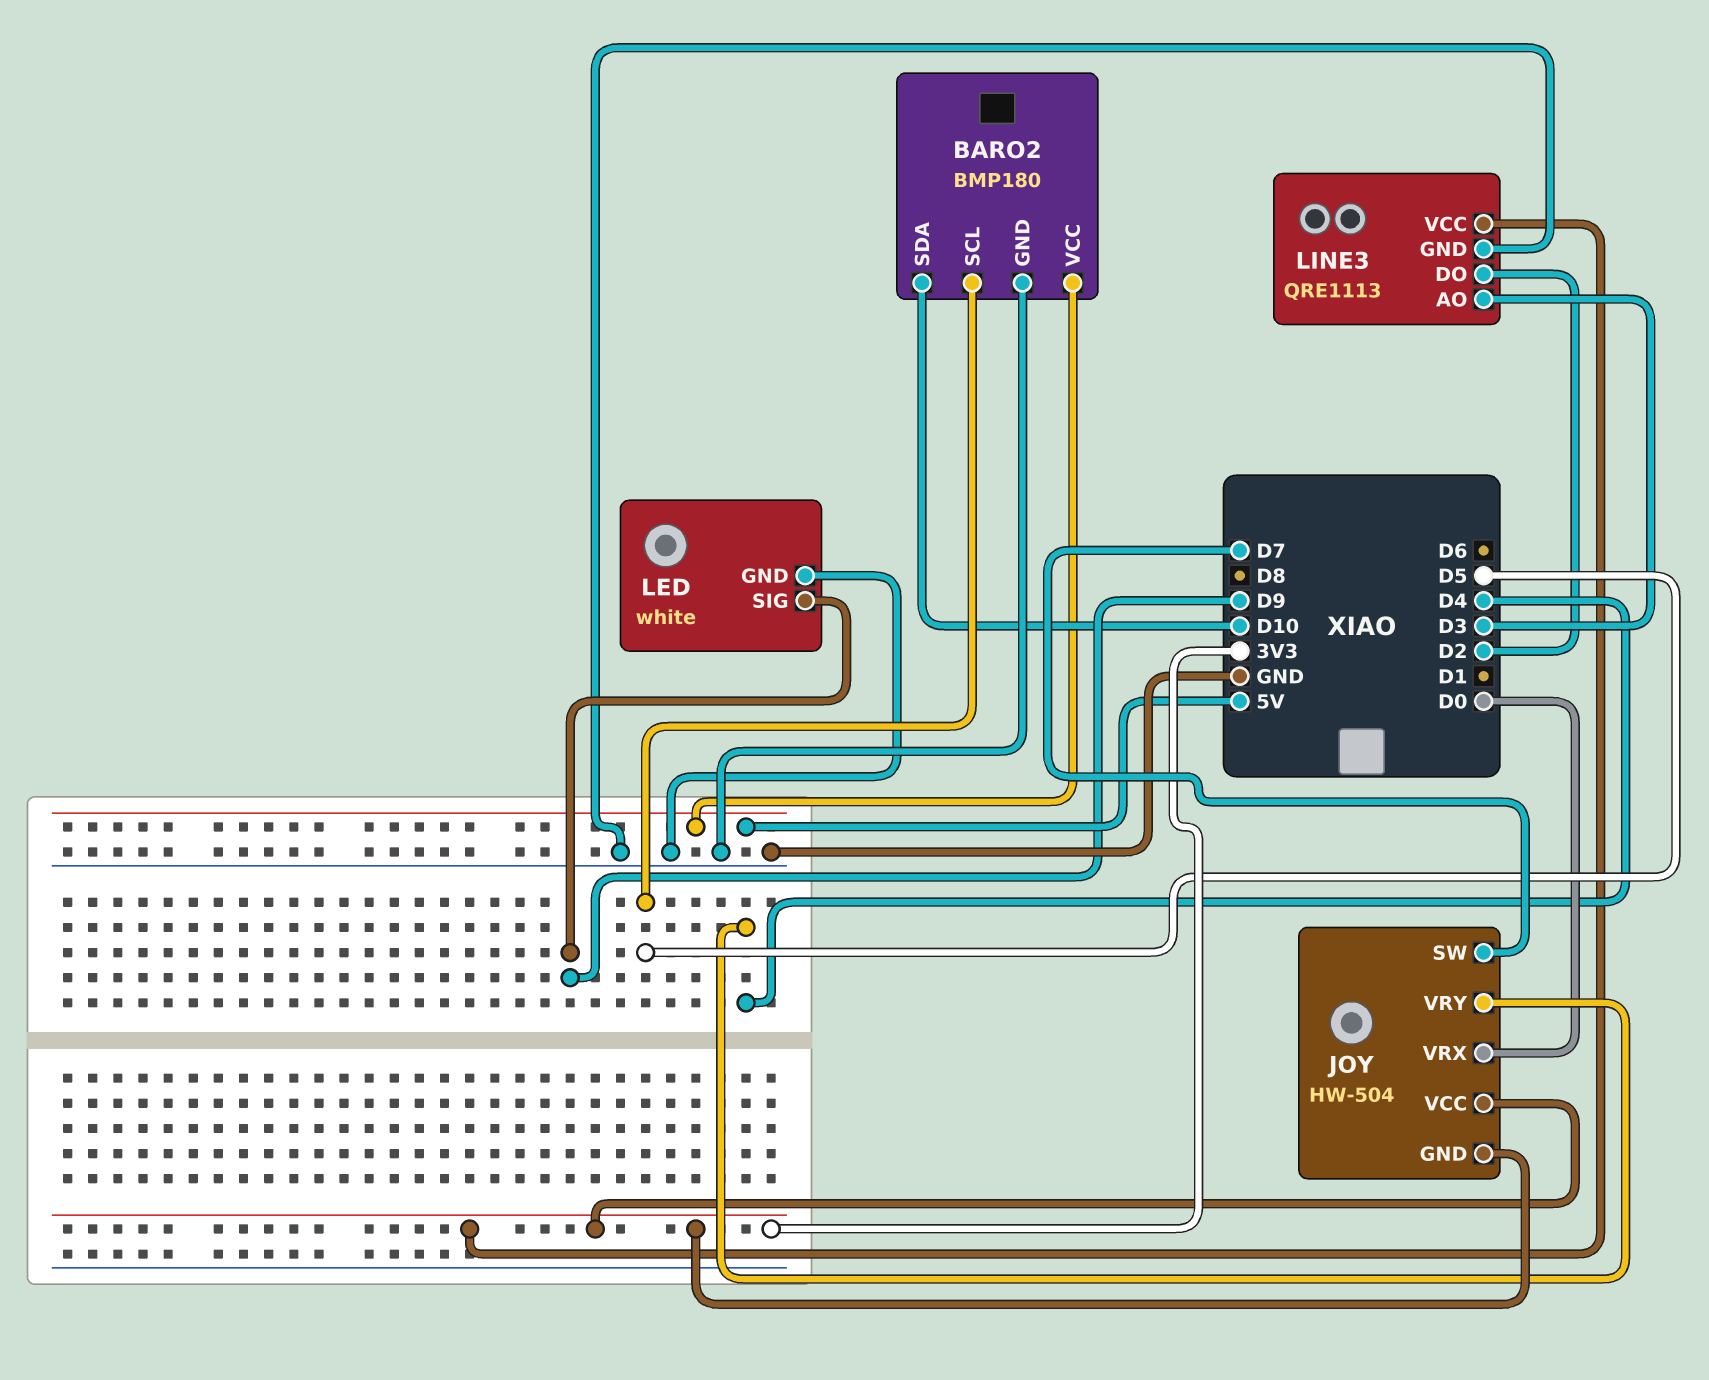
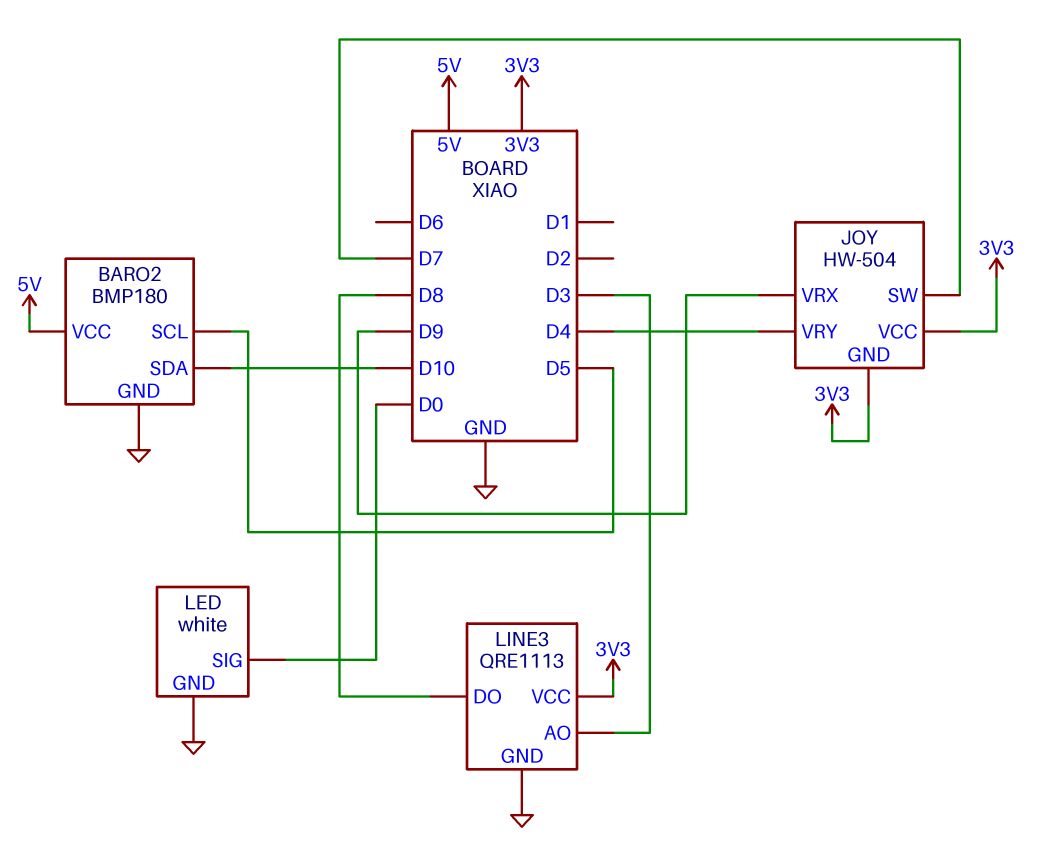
JOY pin VRX: D0 -> D9
LED pin SIG: D9 -> D0
LINE3 pin DO: D2 -> D8

